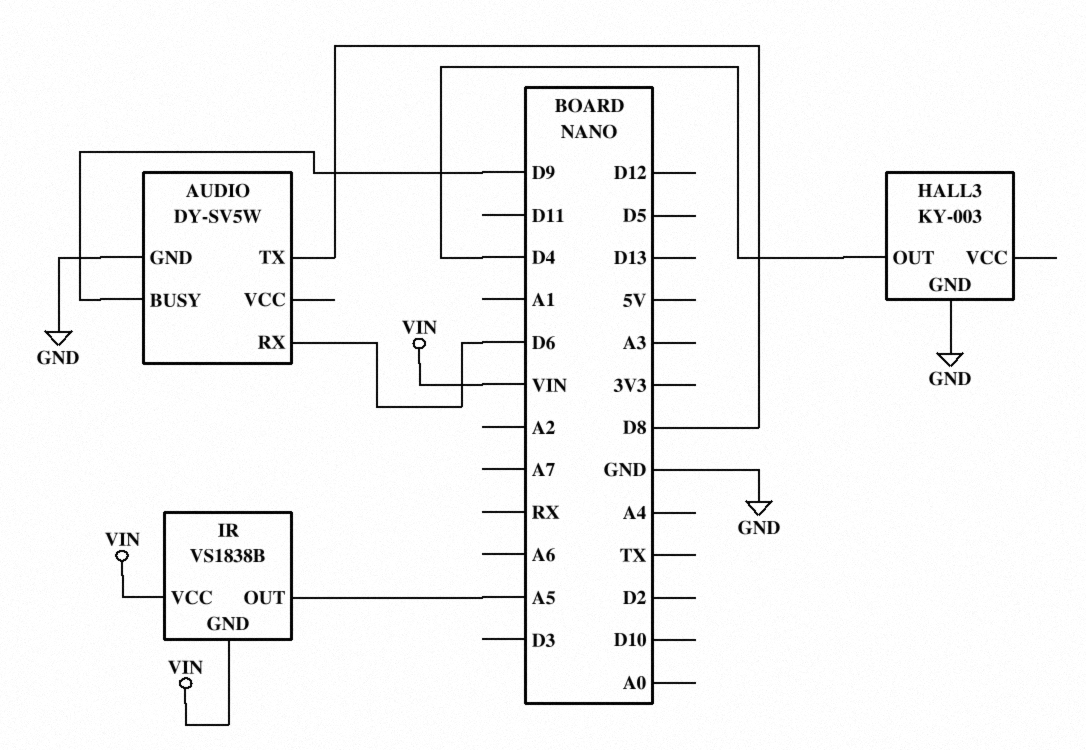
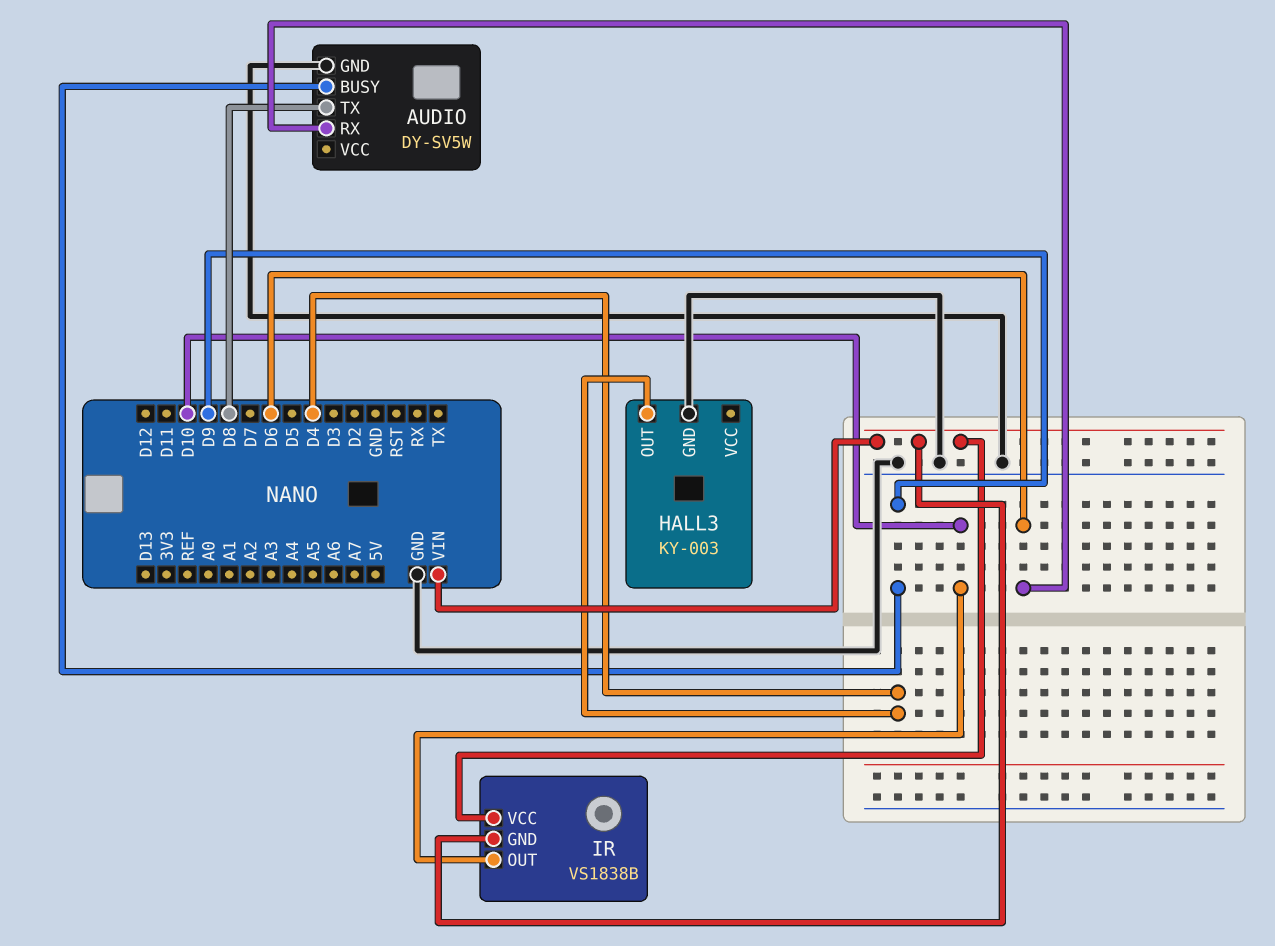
IR pin OUT: A5 -> D10

